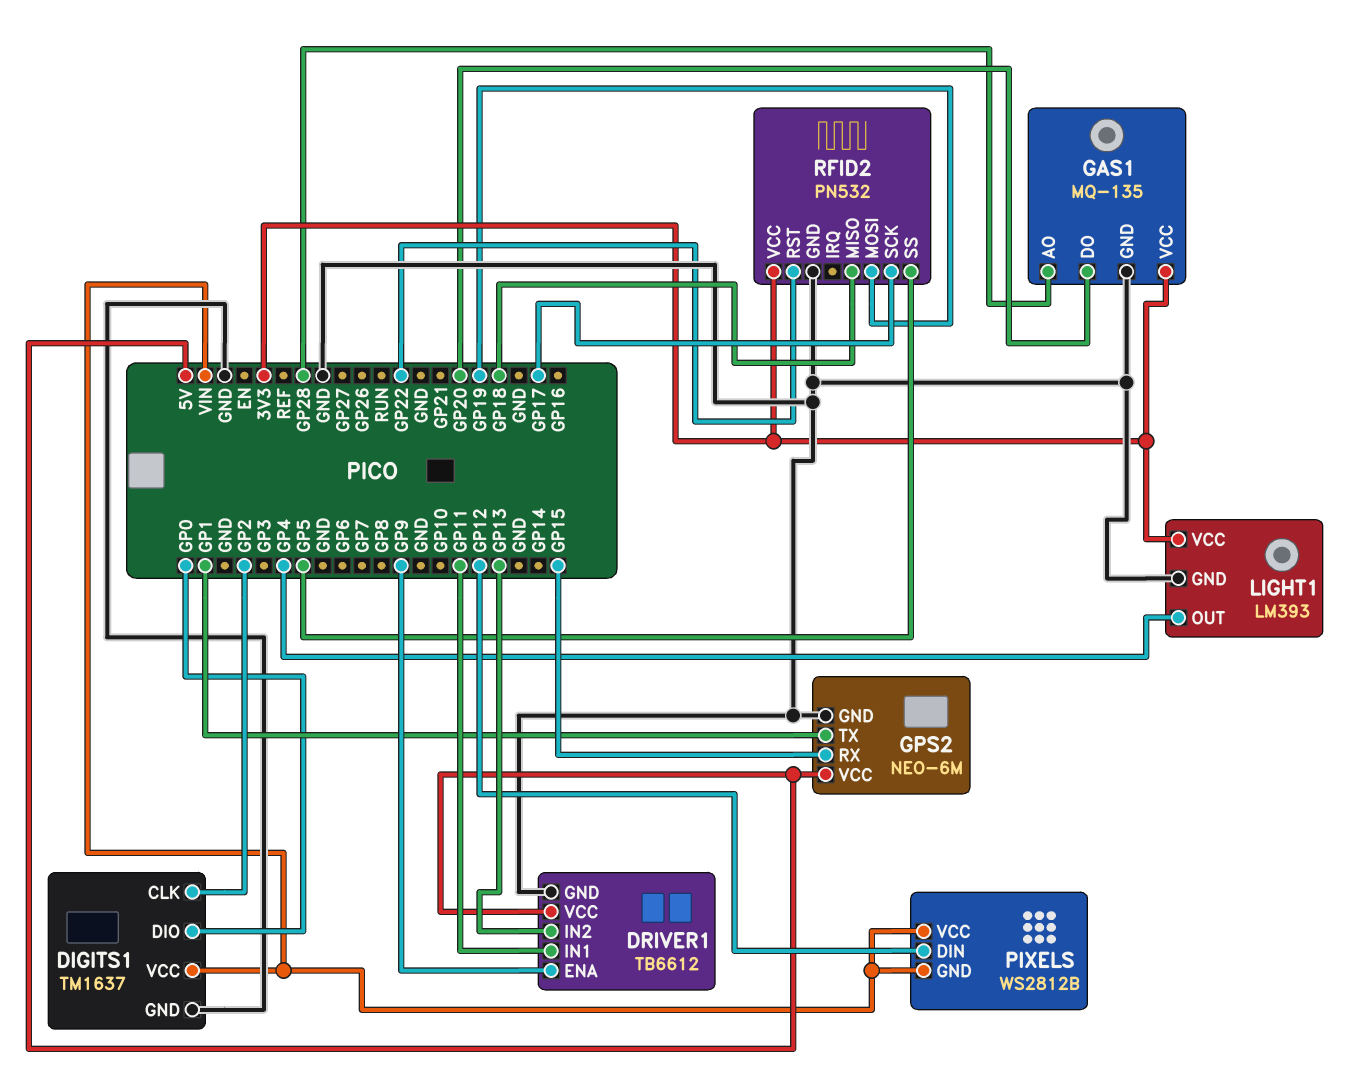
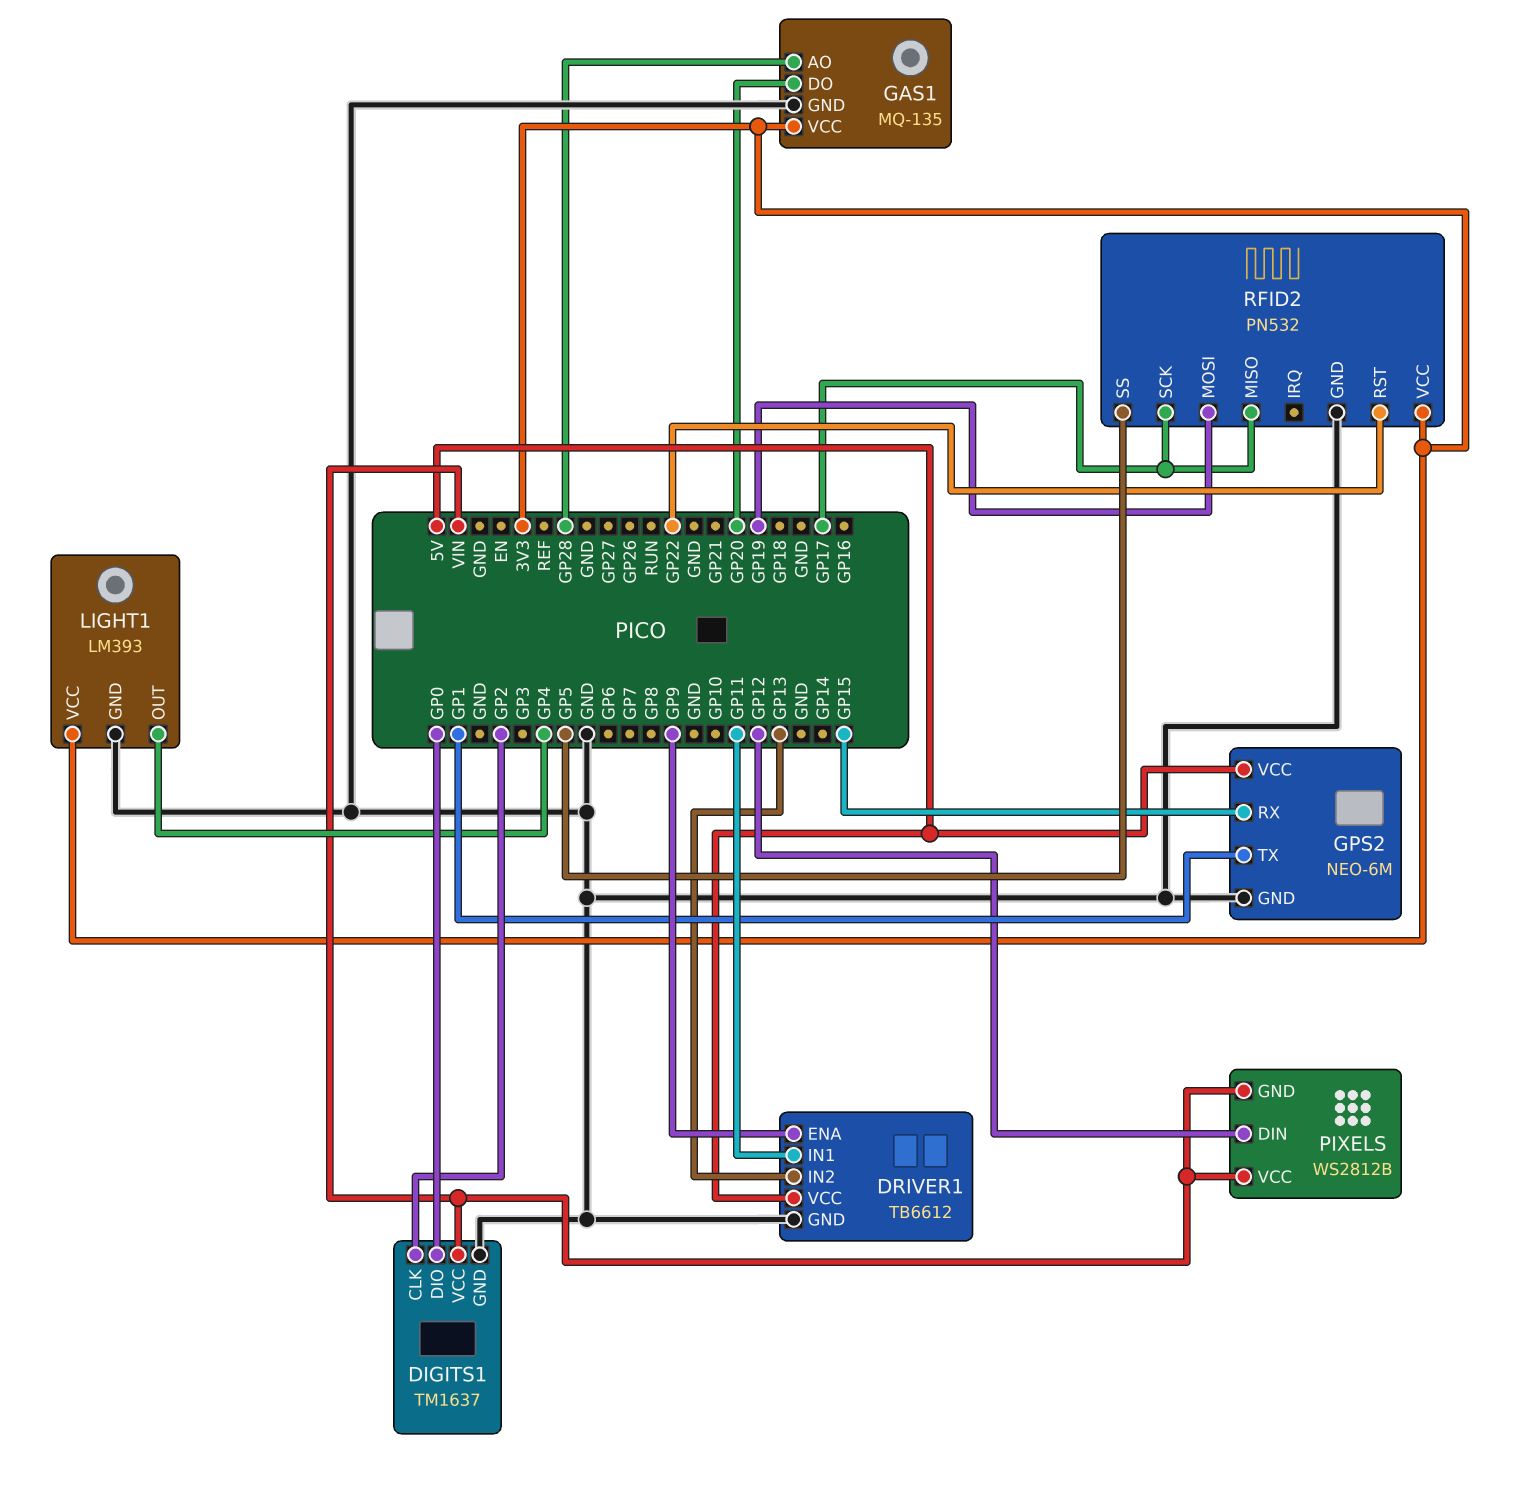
RFID2 pin MISO: GP18 -> GP17

